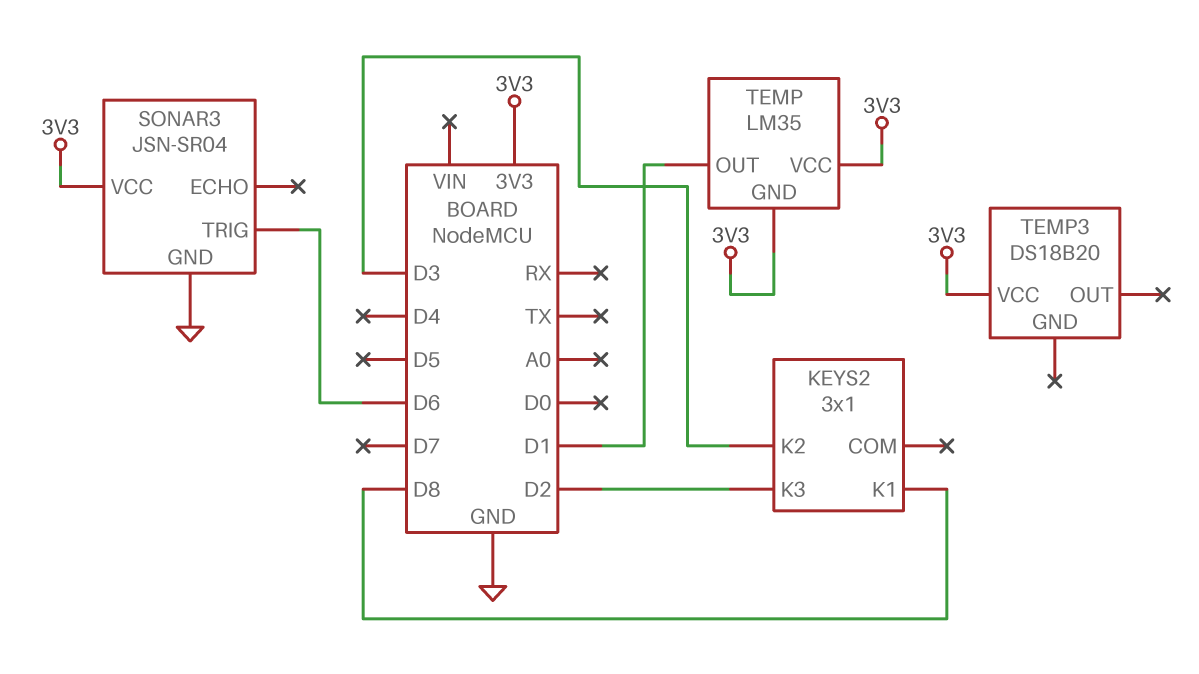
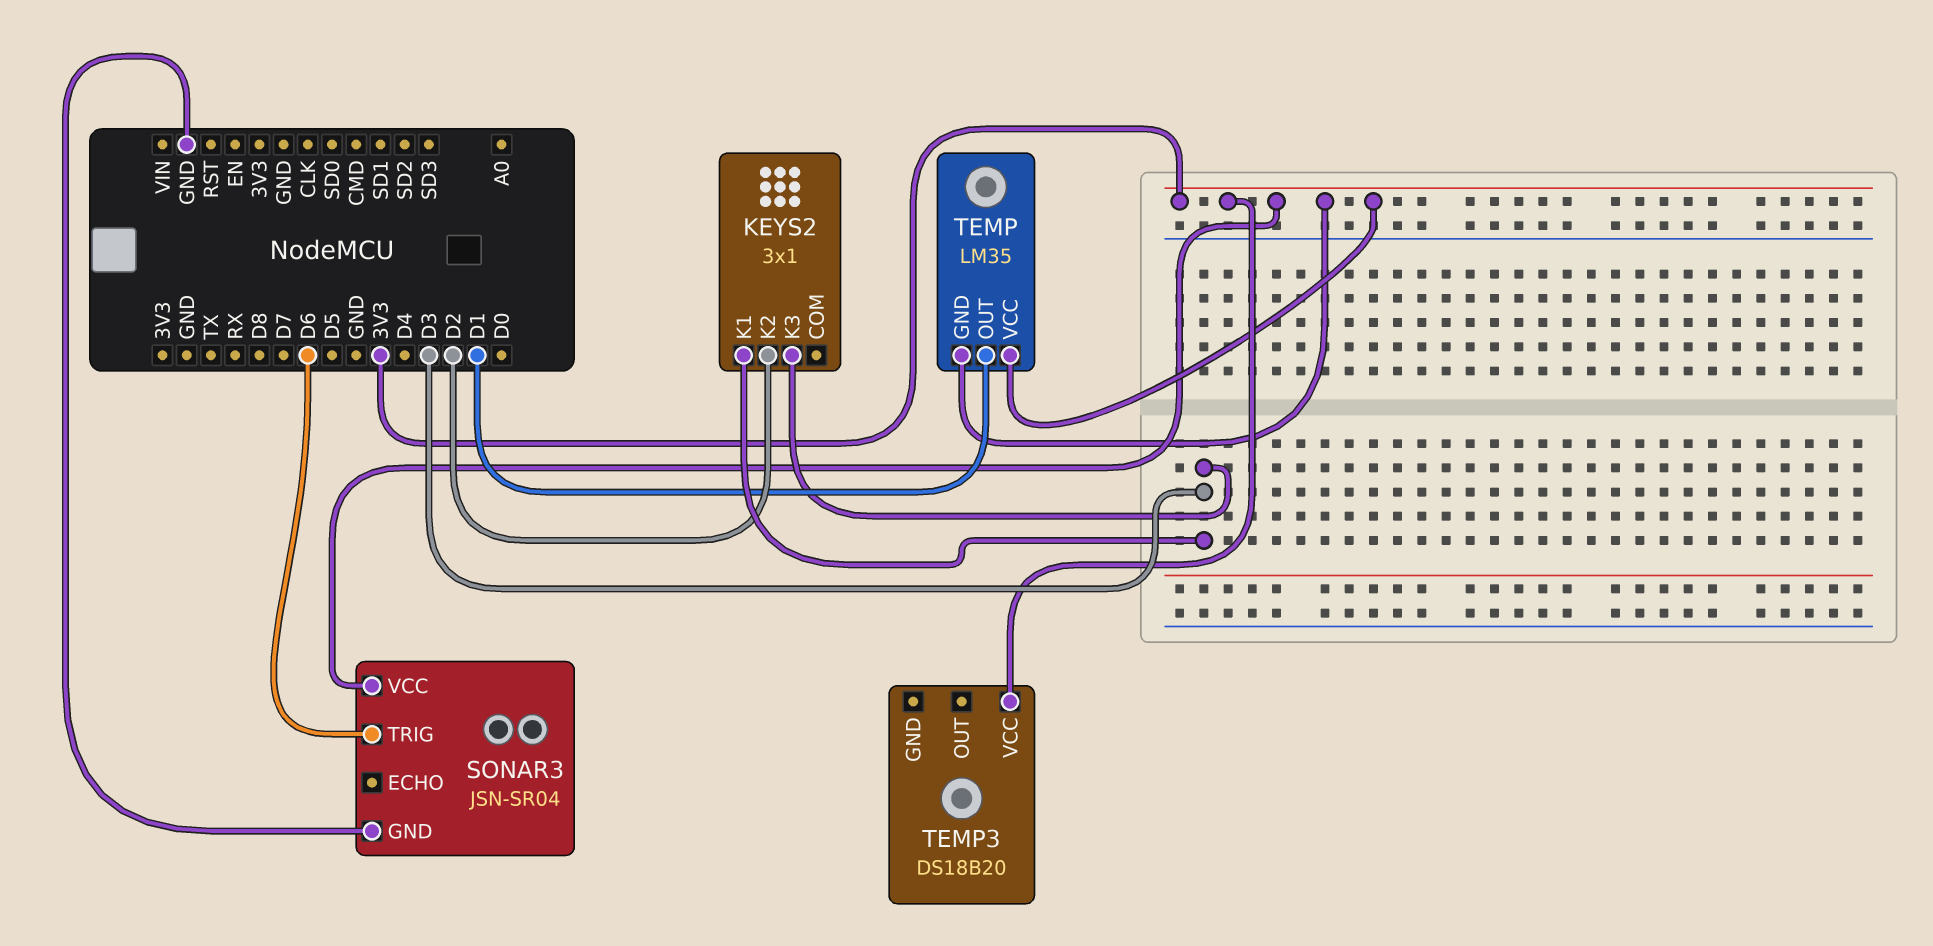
KEYS2 pin K1: D8 -> D3
KEYS2 pin K2: D3 -> D2
KEYS2 pin K3: D2 -> D3

